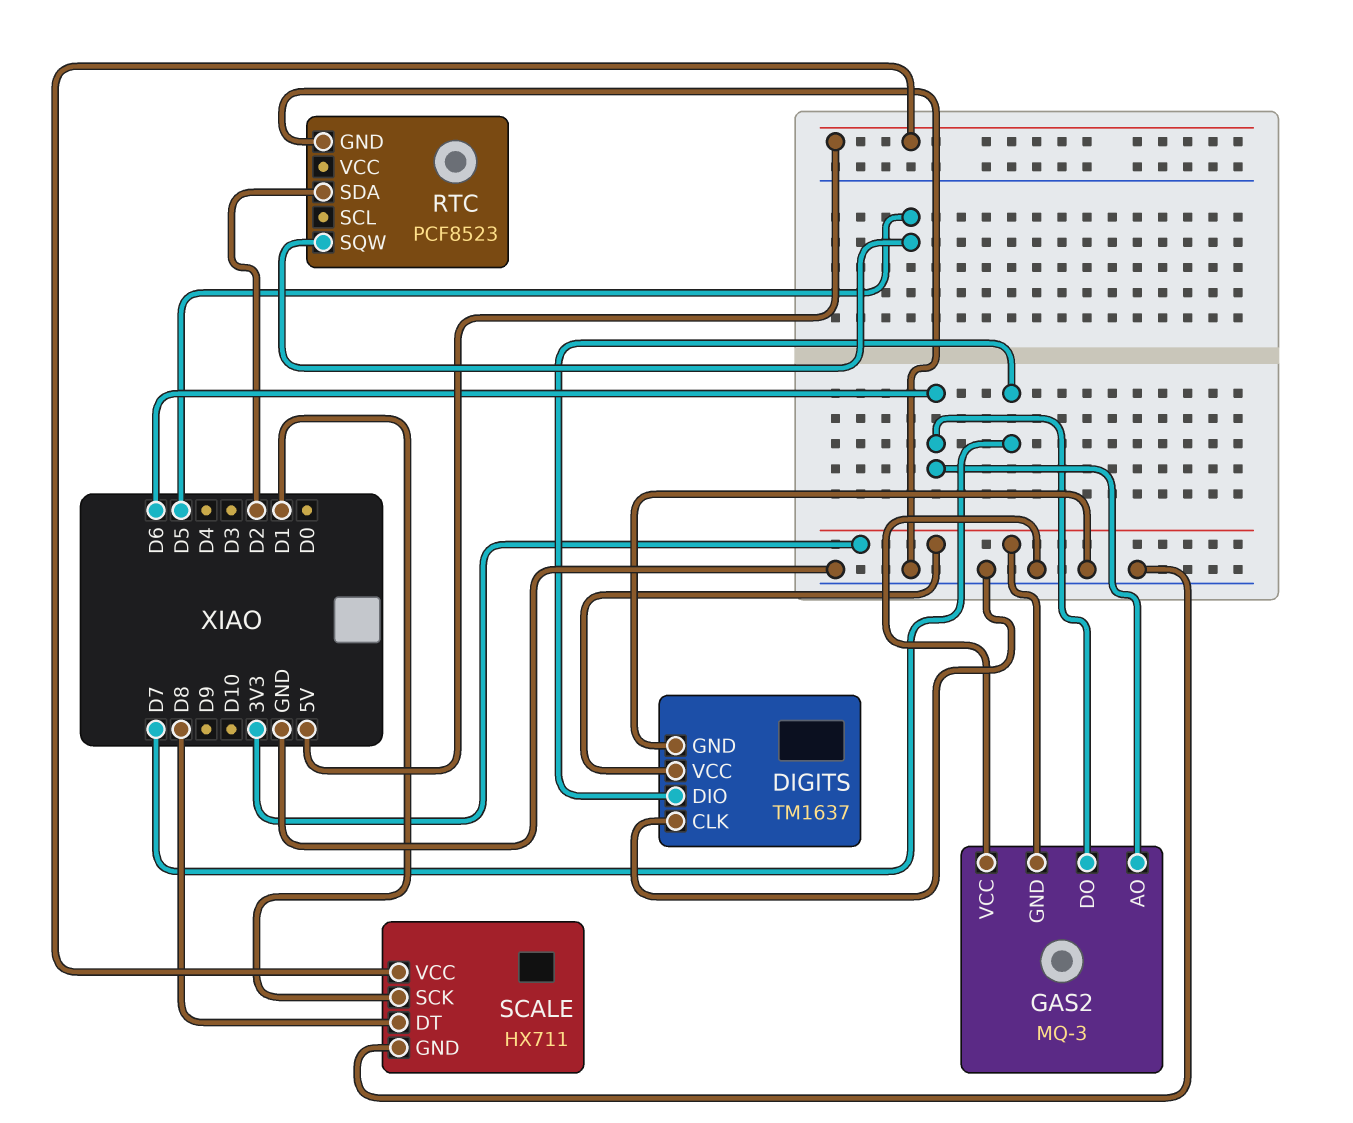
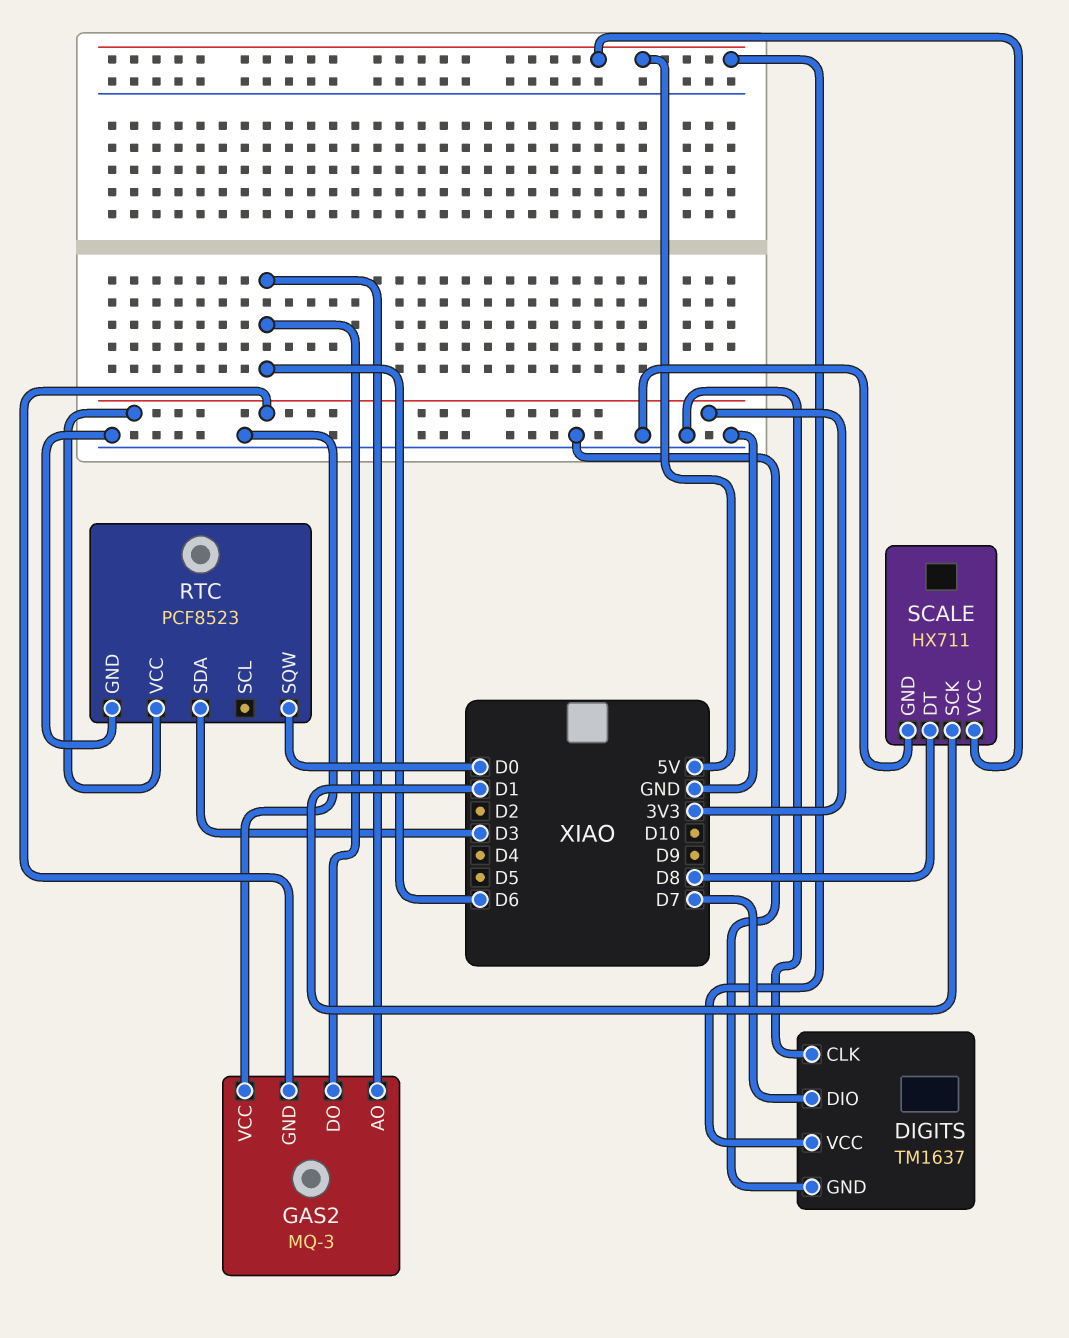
DIGITS pin VCC: 3V3 -> 5V
RTC pin SDA: D2 -> D3
RTC pin SQW: D5 -> D0
RTC pin VCC: none -> 3V3

